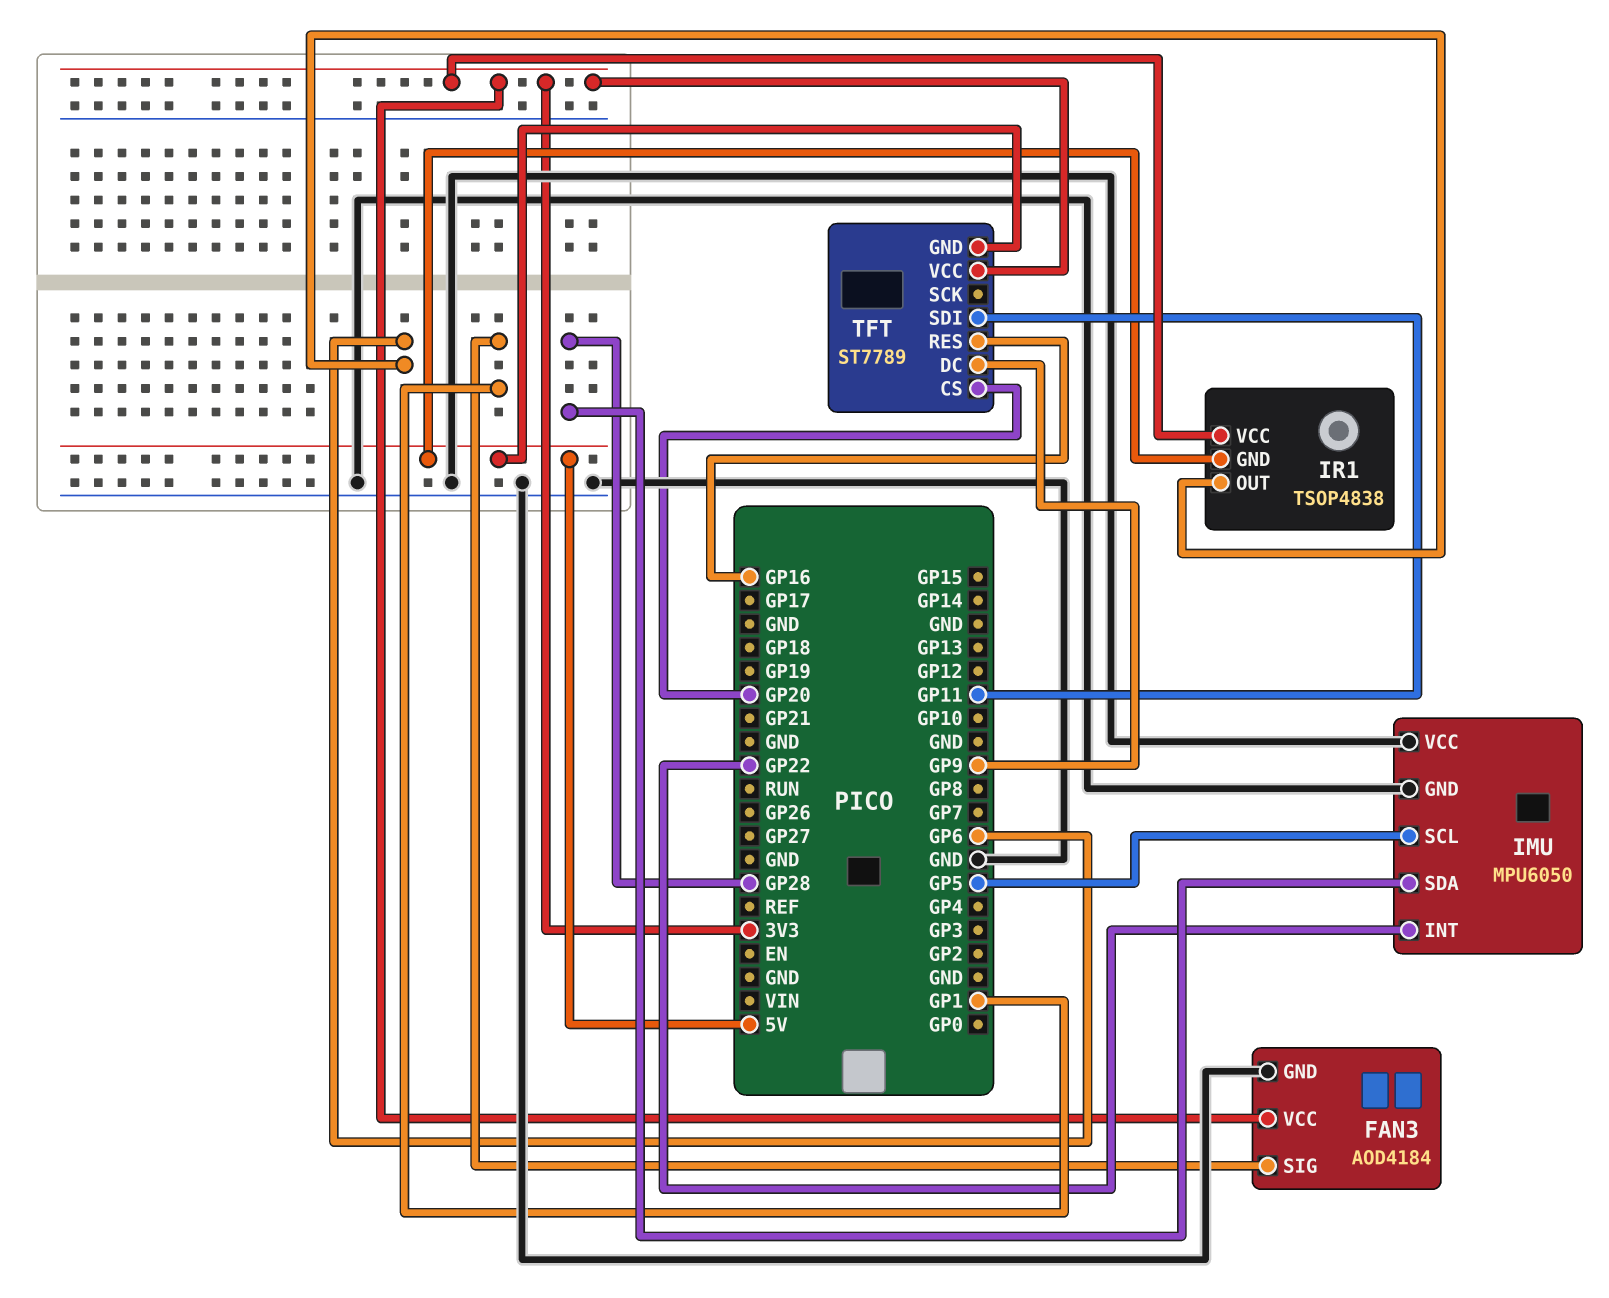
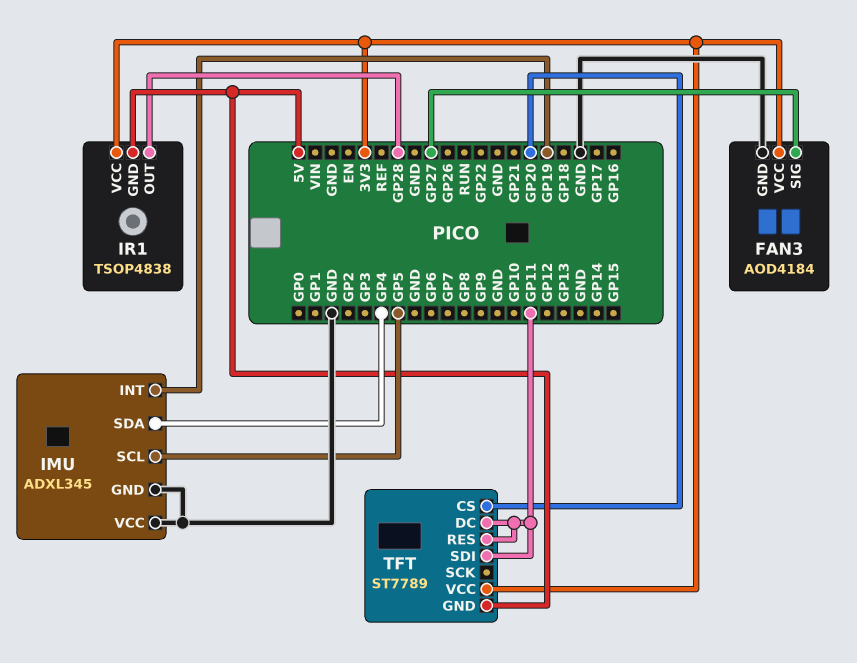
FAN3 pin SIG: GP1 -> GP27
IMU: MPU6050 -> ADXL345
IMU pin INT: GP22 -> GP19
IMU pin SDA: GP28 -> GP4
IR1 pin OUT: GP6 -> GP28
TFT pin DC: GP9 -> GP11
TFT pin RES: GP16 -> GP11

